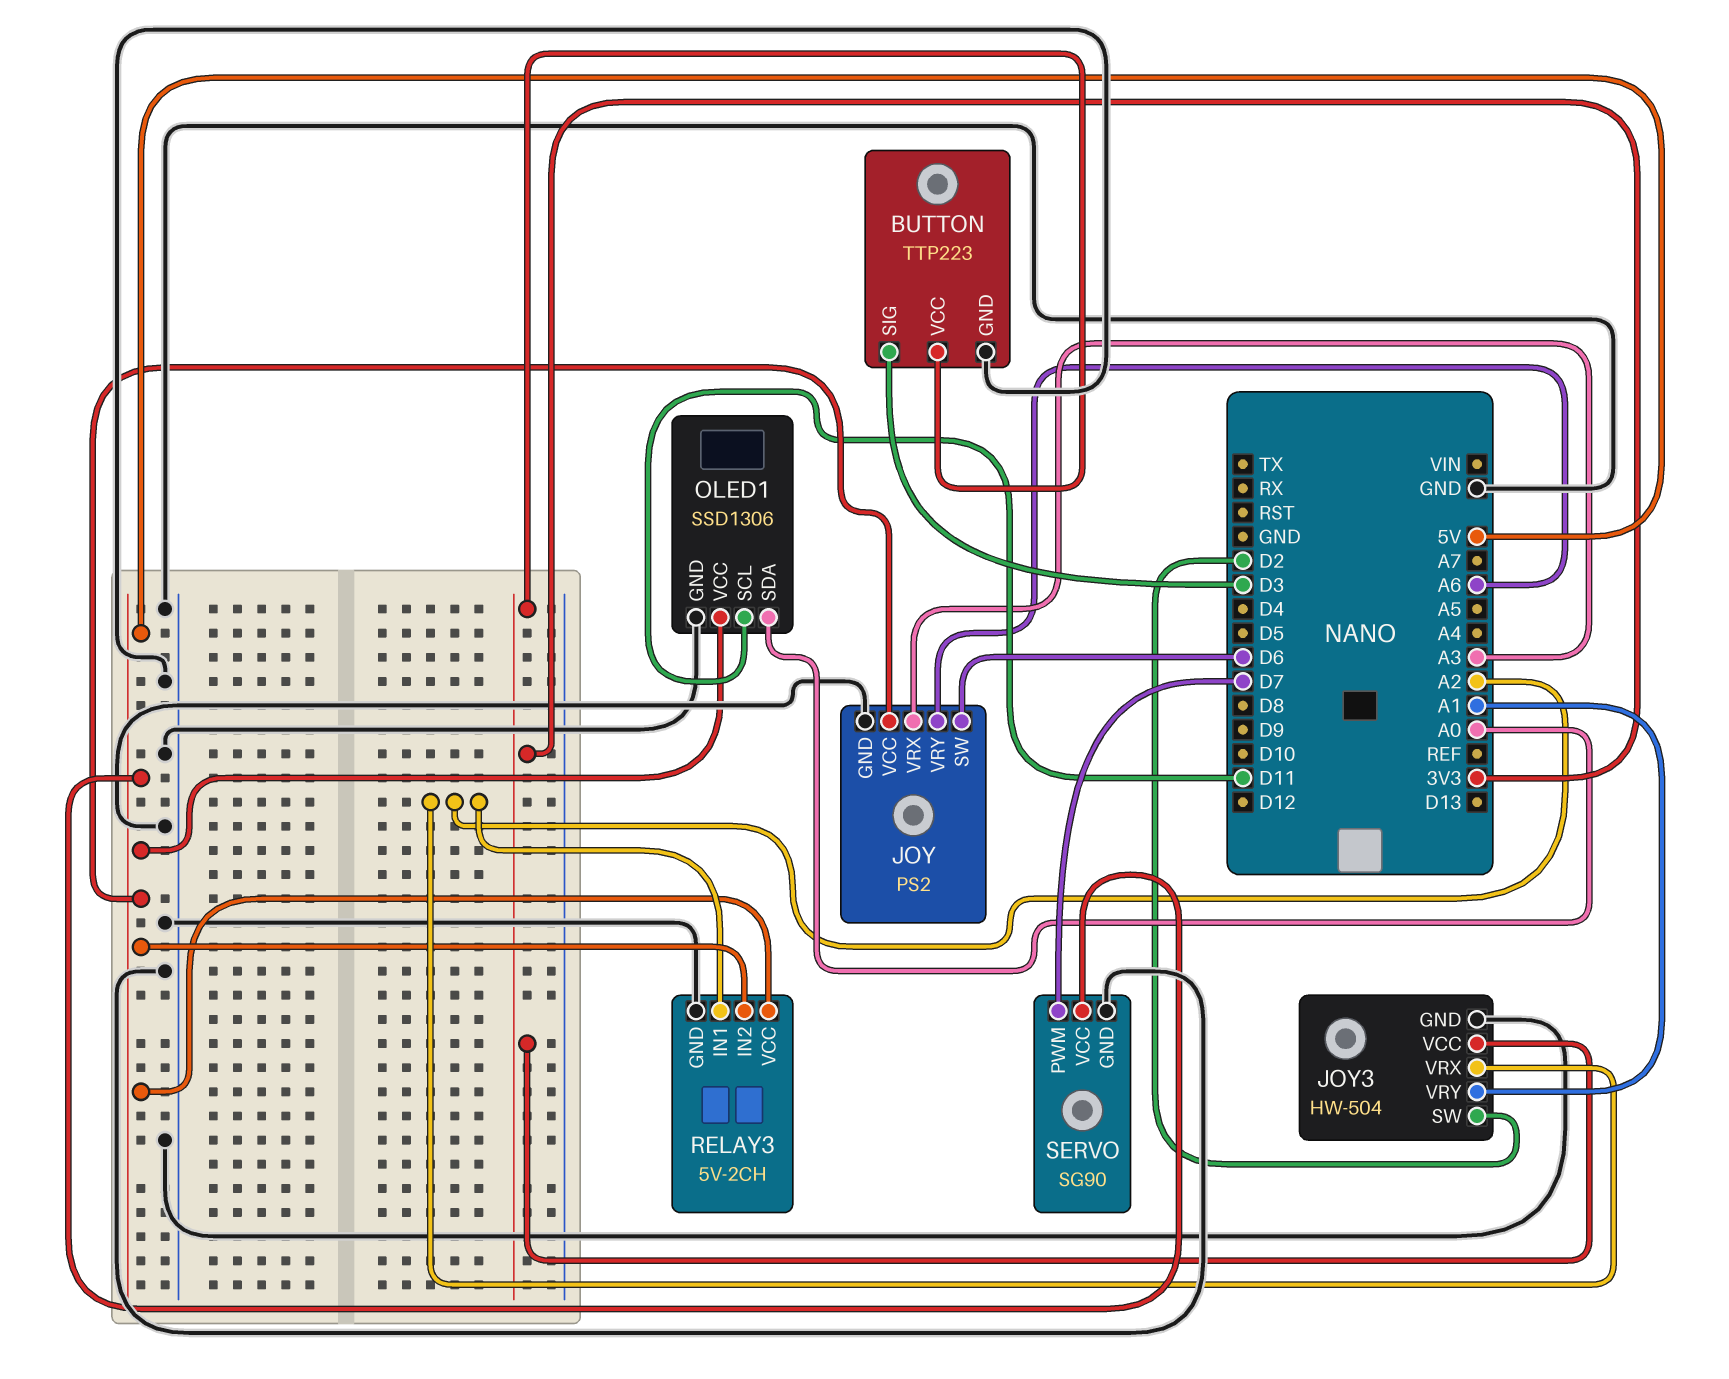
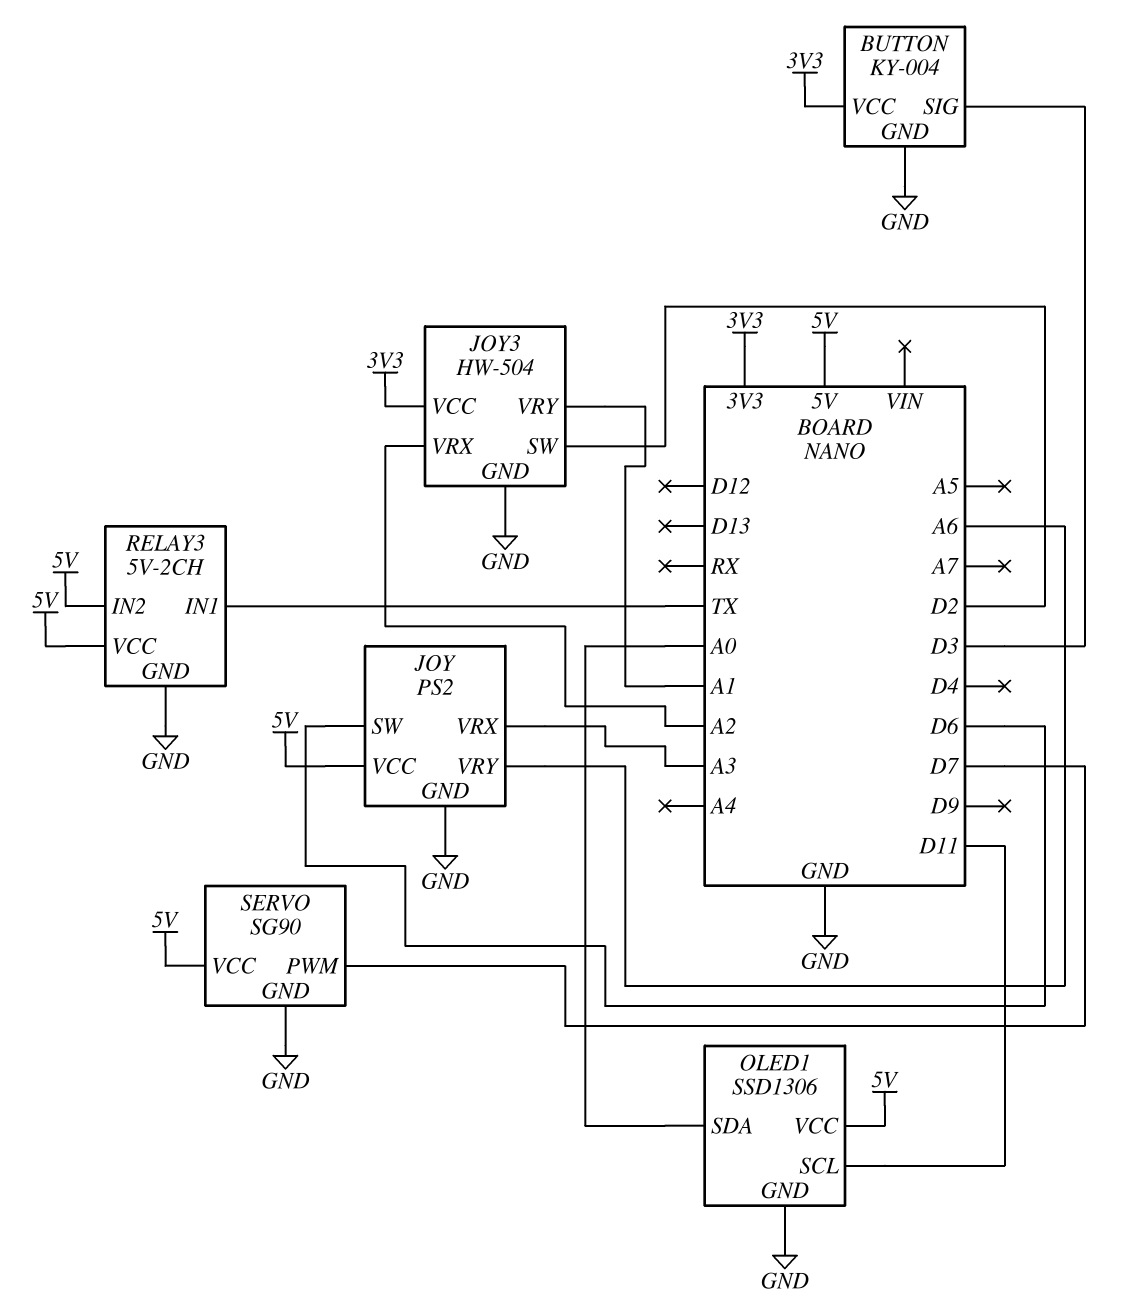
BUTTON: TTP223 -> KY-004
RELAY3 pin IN1: A2 -> TX

